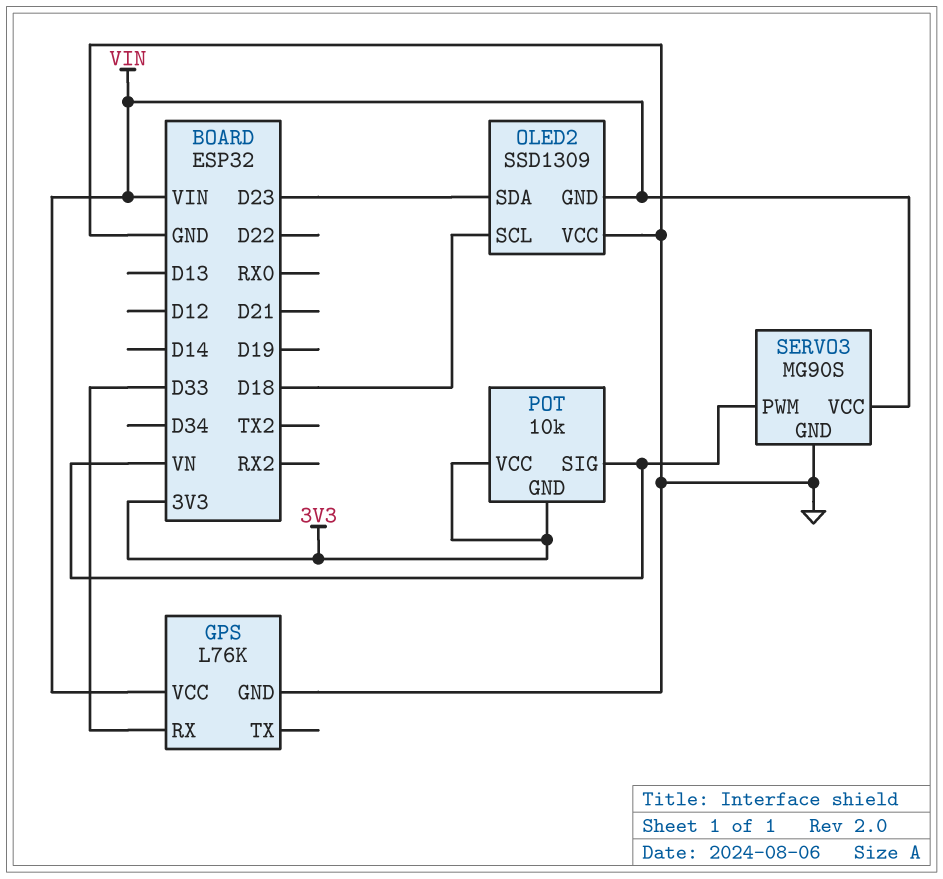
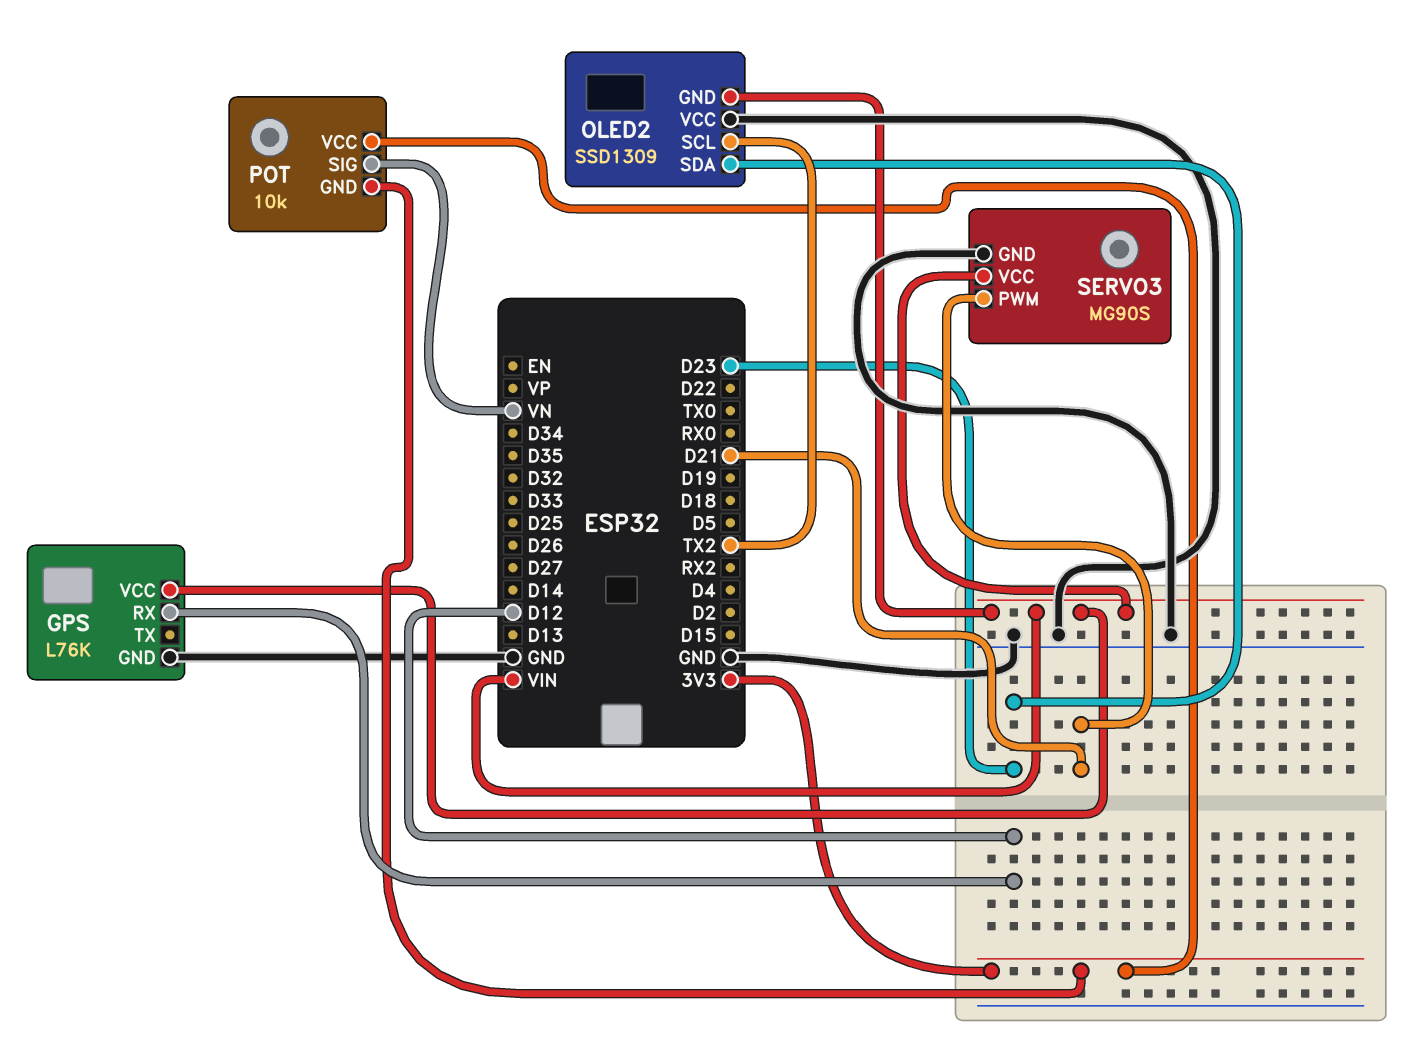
GPS pin RX: D33 -> D12
OLED2 pin SCL: D18 -> TX2
SERVO3 pin PWM: VN -> D21

